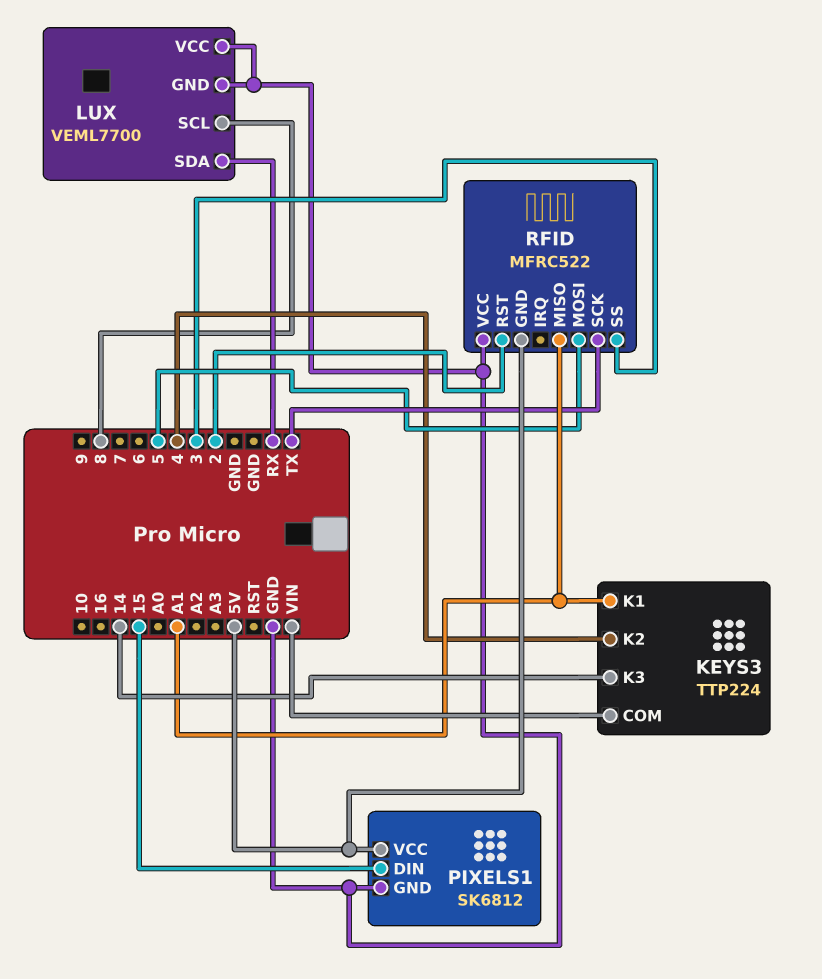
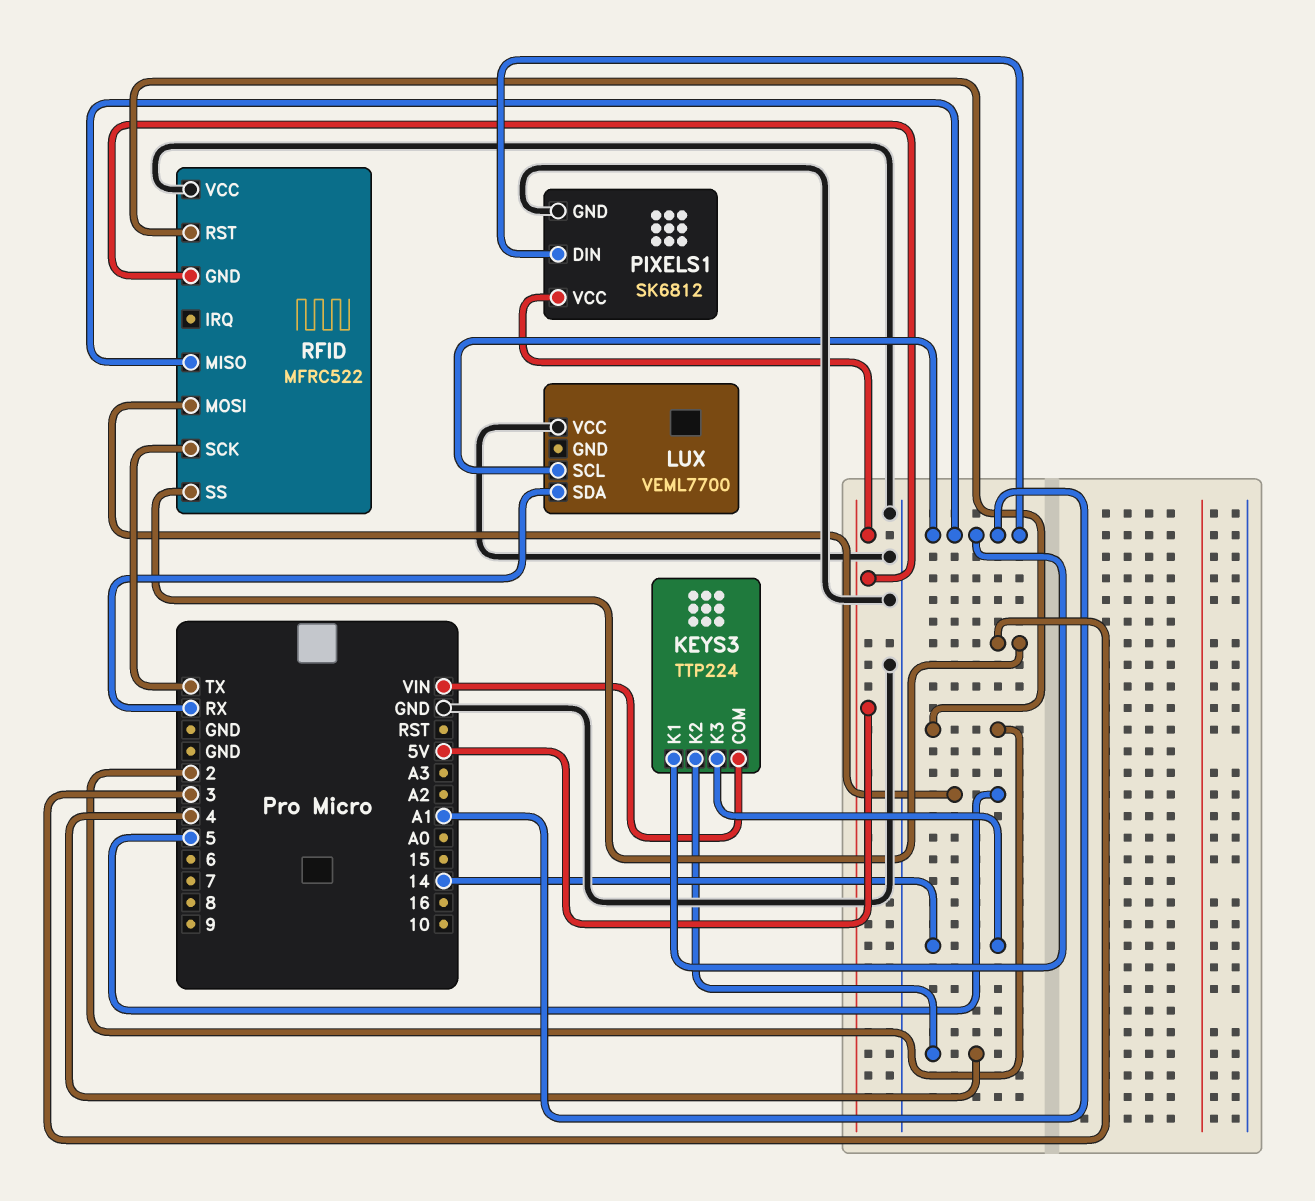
LUX pin GND: GND -> none
LUX pin SCL: 8 -> A1
PIXELS1 pin DIN: 15 -> A1

